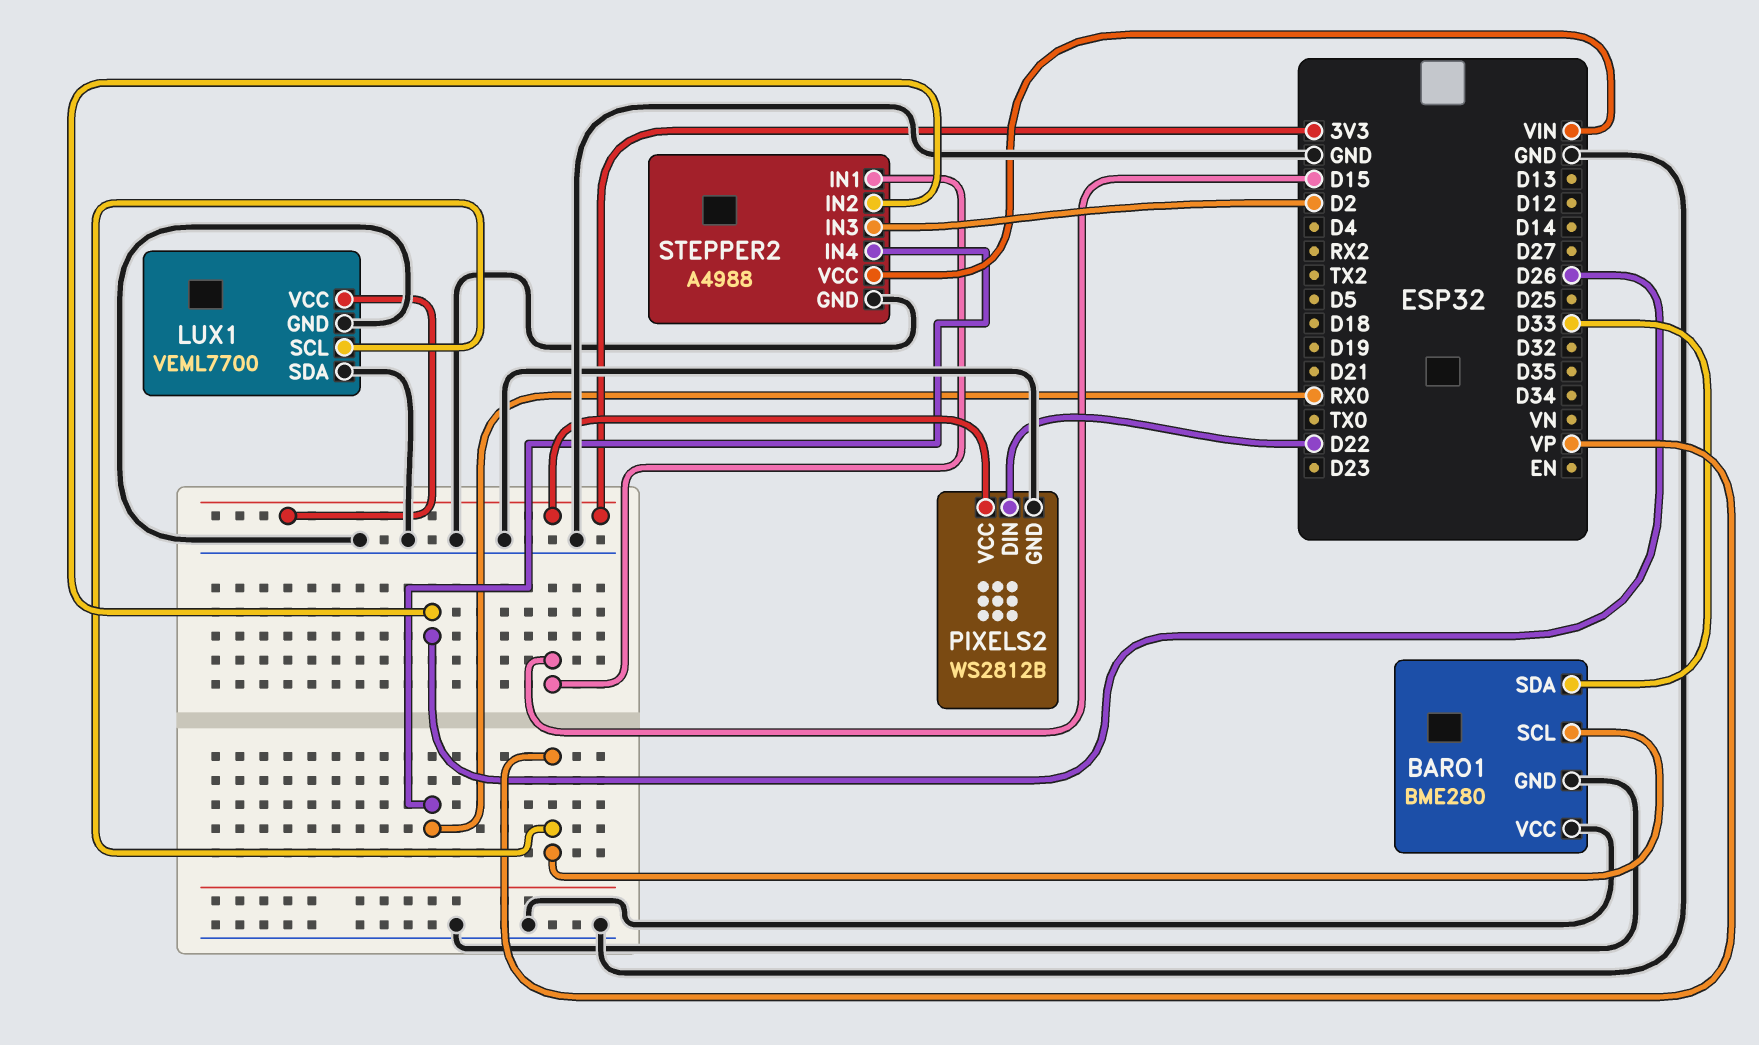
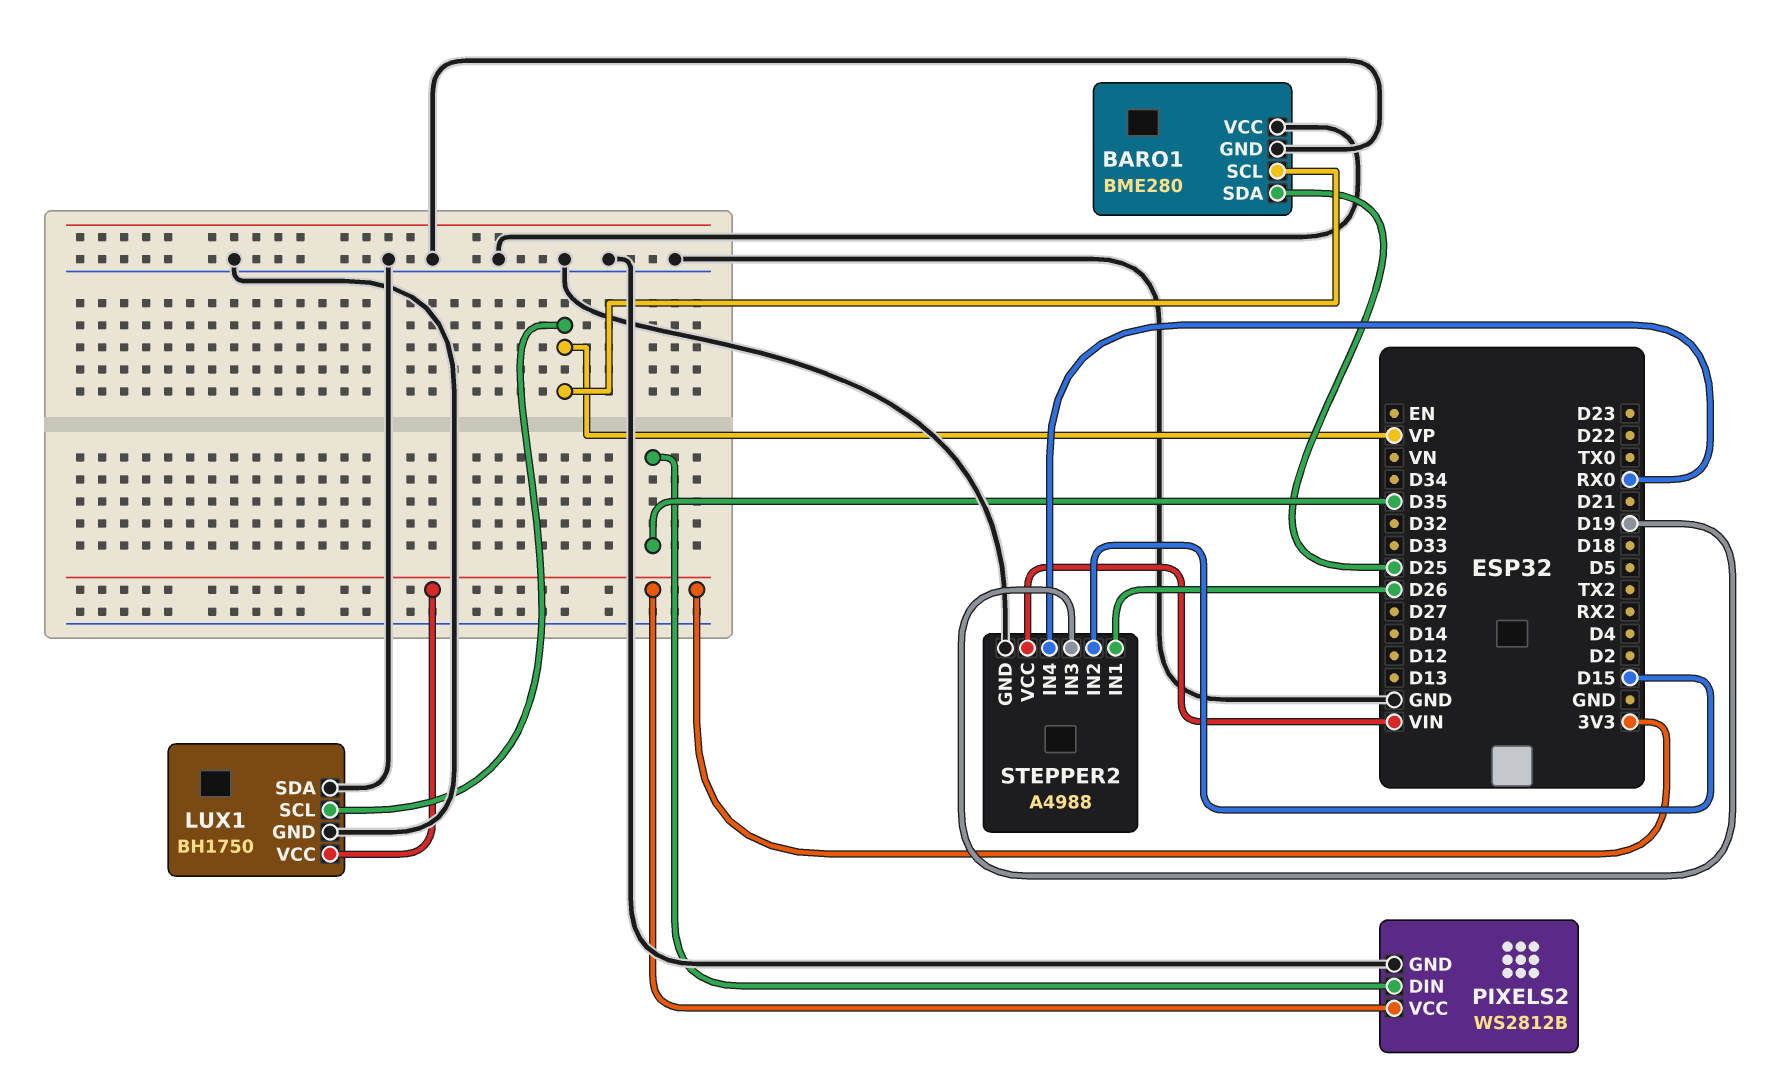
BARO1 pin SDA: D33 -> D25
LUX1: VEML7700 -> BH1750
PIXELS2 pin DIN: D22 -> D35
STEPPER2 pin IN1: D15 -> D26
STEPPER2 pin IN2: D26 -> D15
STEPPER2 pin IN3: D2 -> D19

